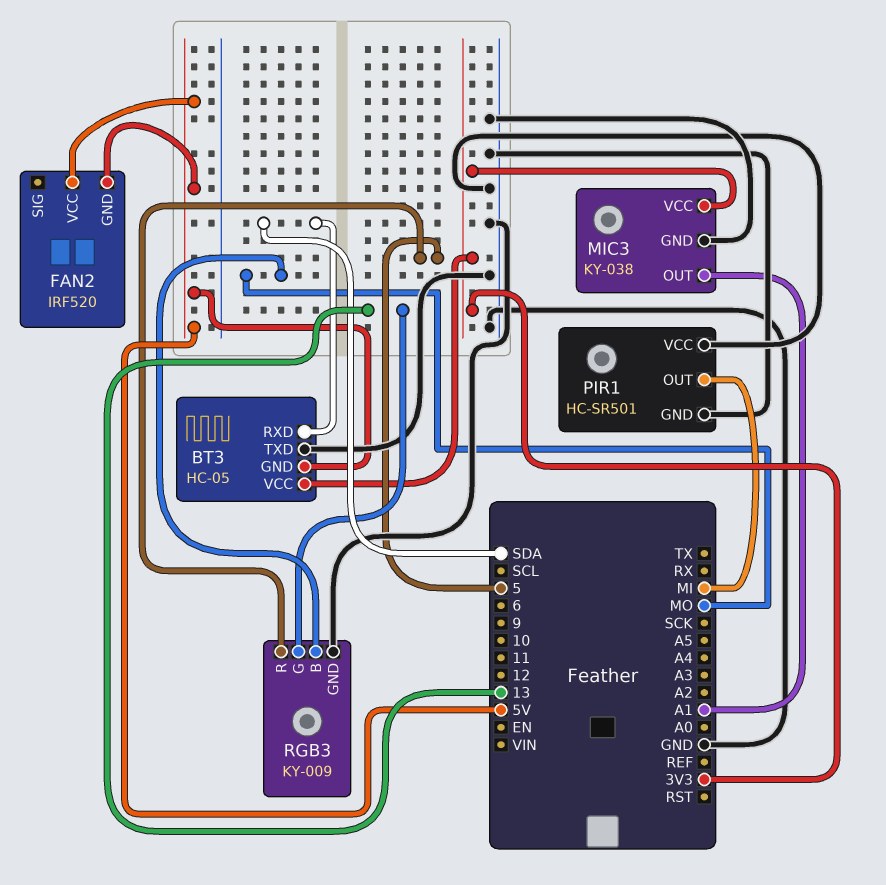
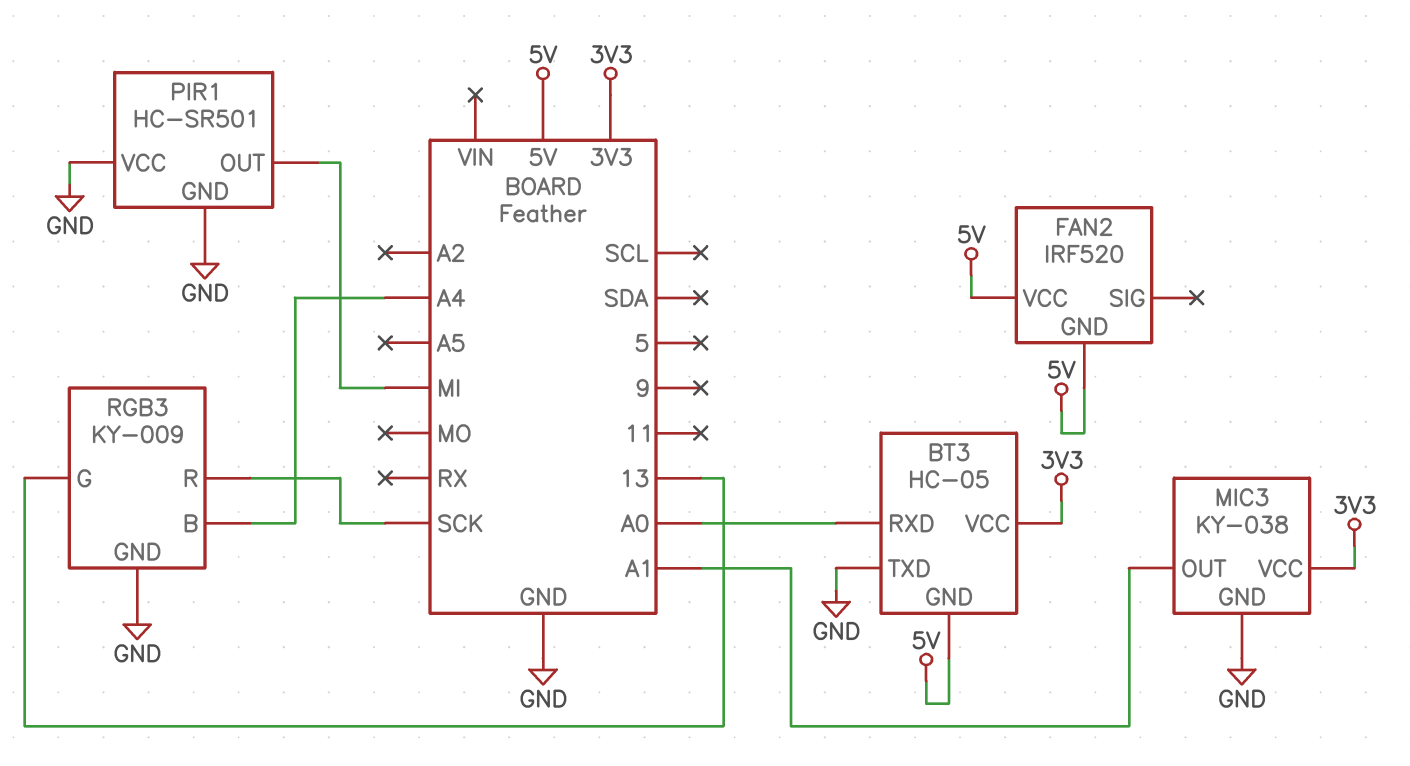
BT3 pin RXD: SDA -> A0
RGB3 pin B: MO -> A4
RGB3 pin R: 5 -> SCK

